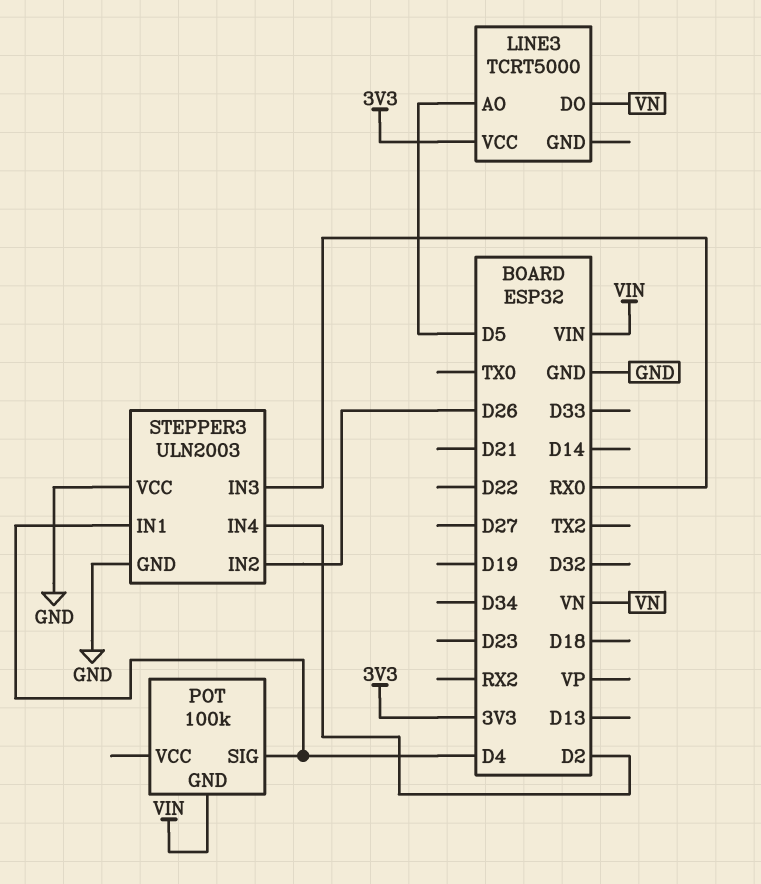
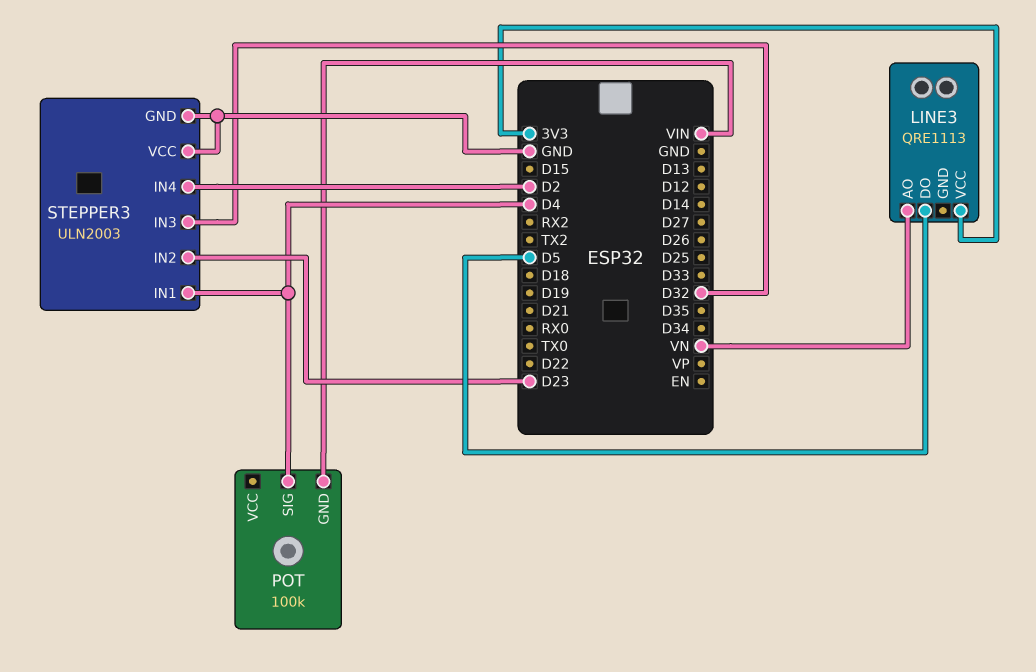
LINE3: TCRT5000 -> QRE1113
LINE3 pin AO: D5 -> VN
LINE3 pin DO: VN -> D5
STEPPER3 pin IN2: D26 -> D23
STEPPER3 pin IN3: RX0 -> D32

